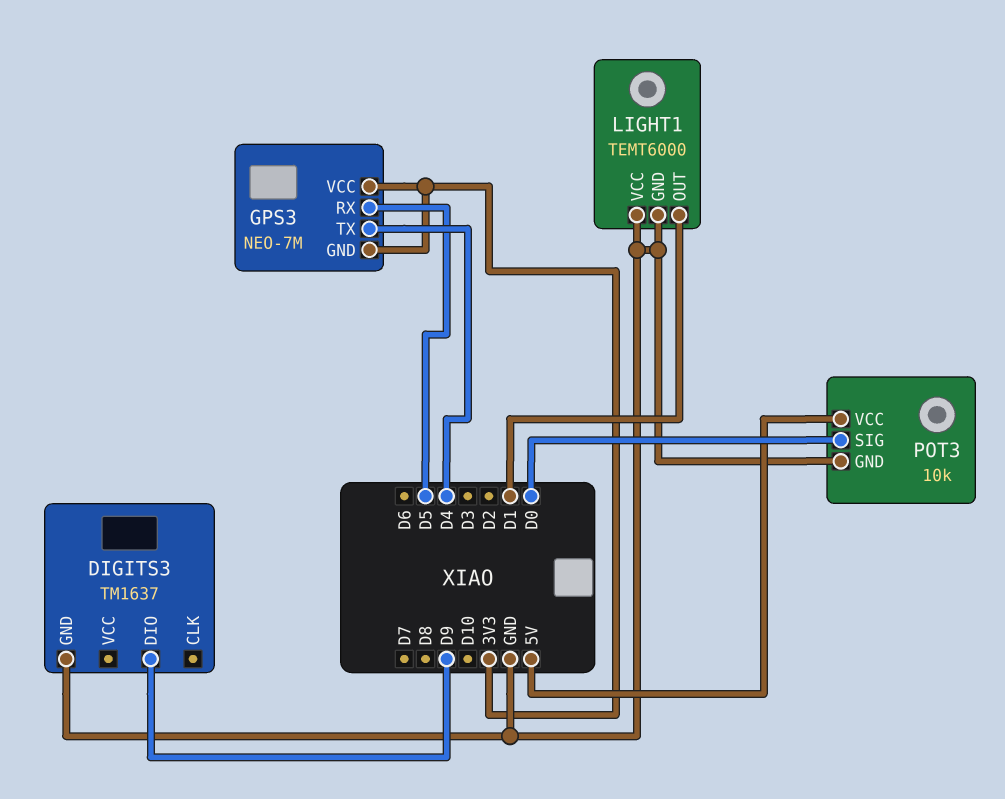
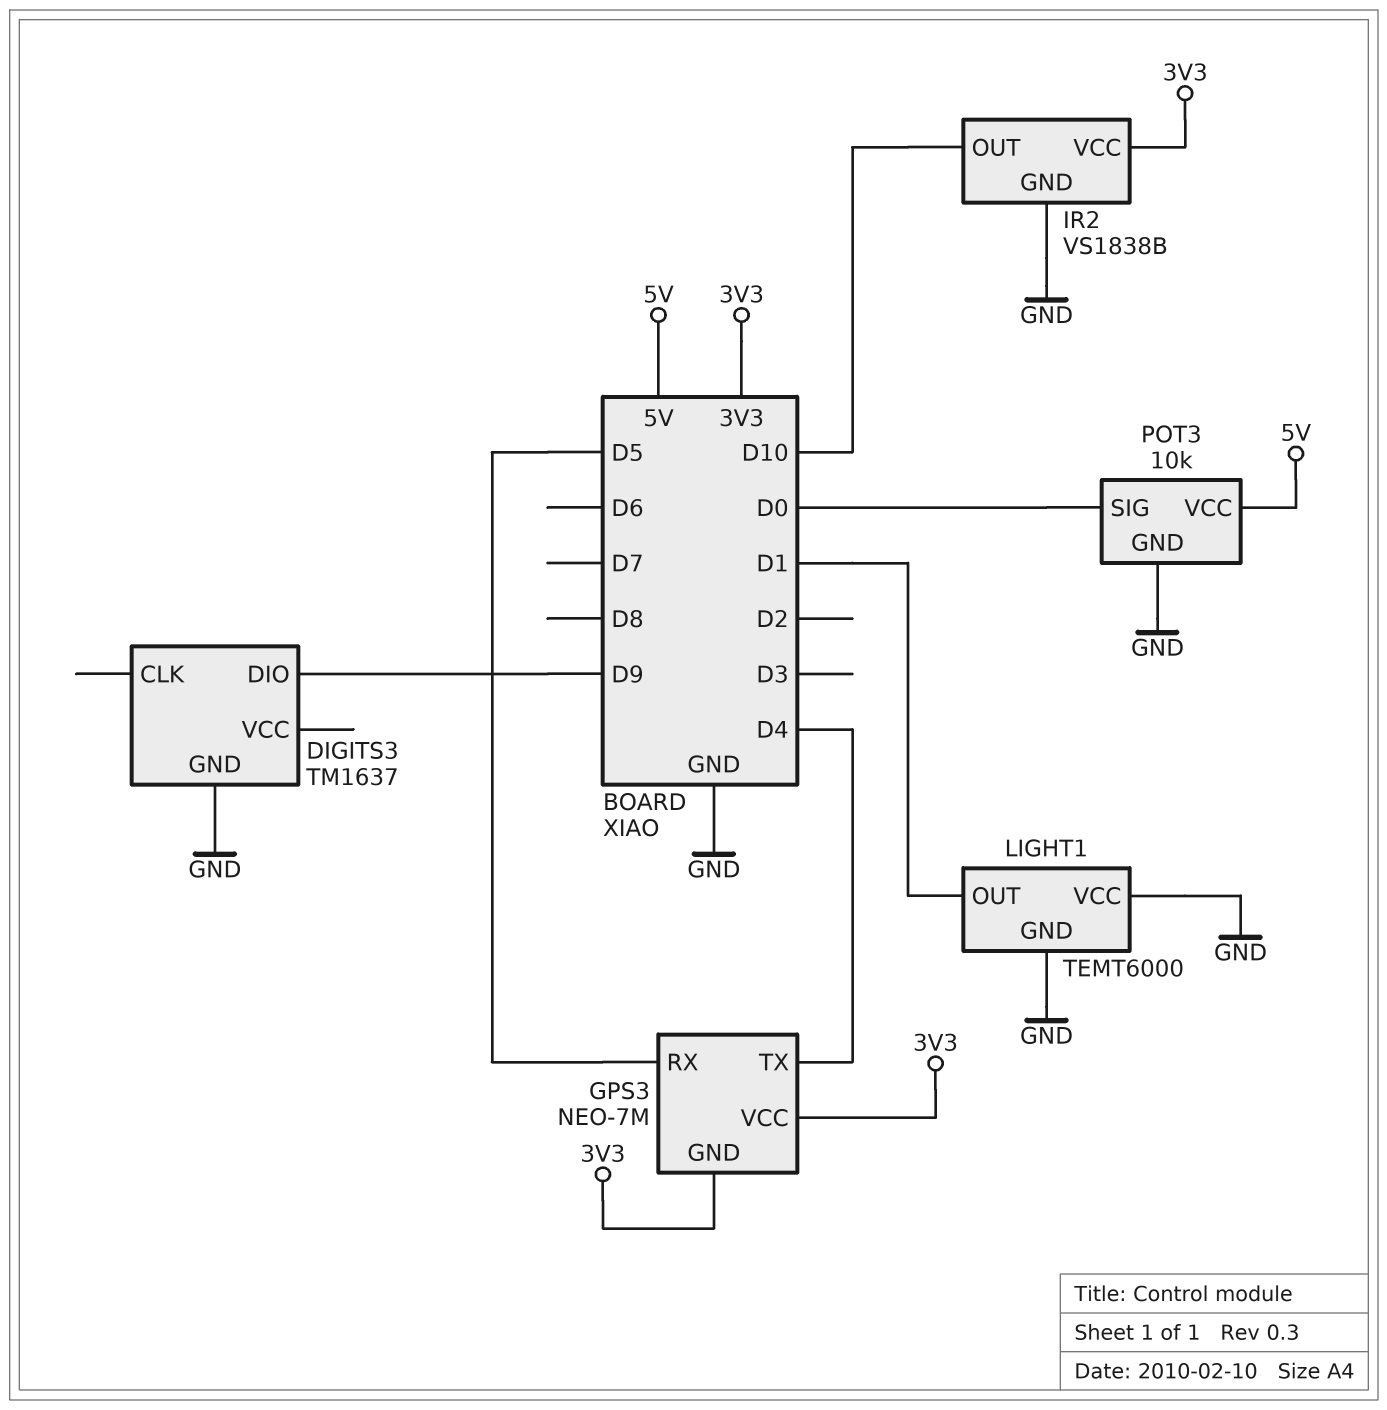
IR2: none -> VS1838B
IR2 pin GND: none -> GND
IR2 pin OUT: none -> D10
IR2 pin VCC: none -> 3V3

